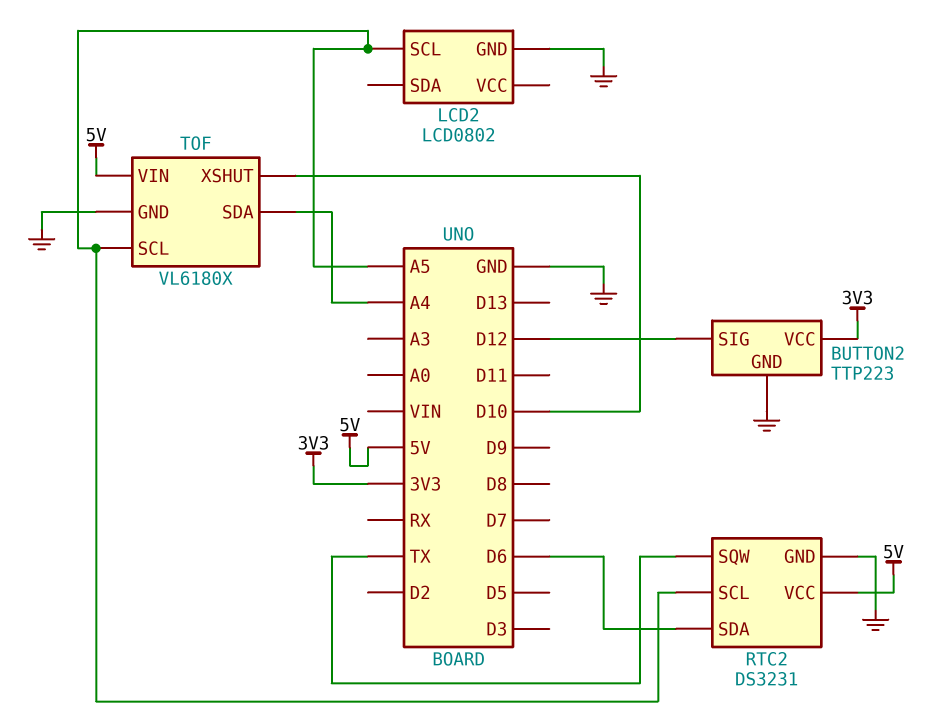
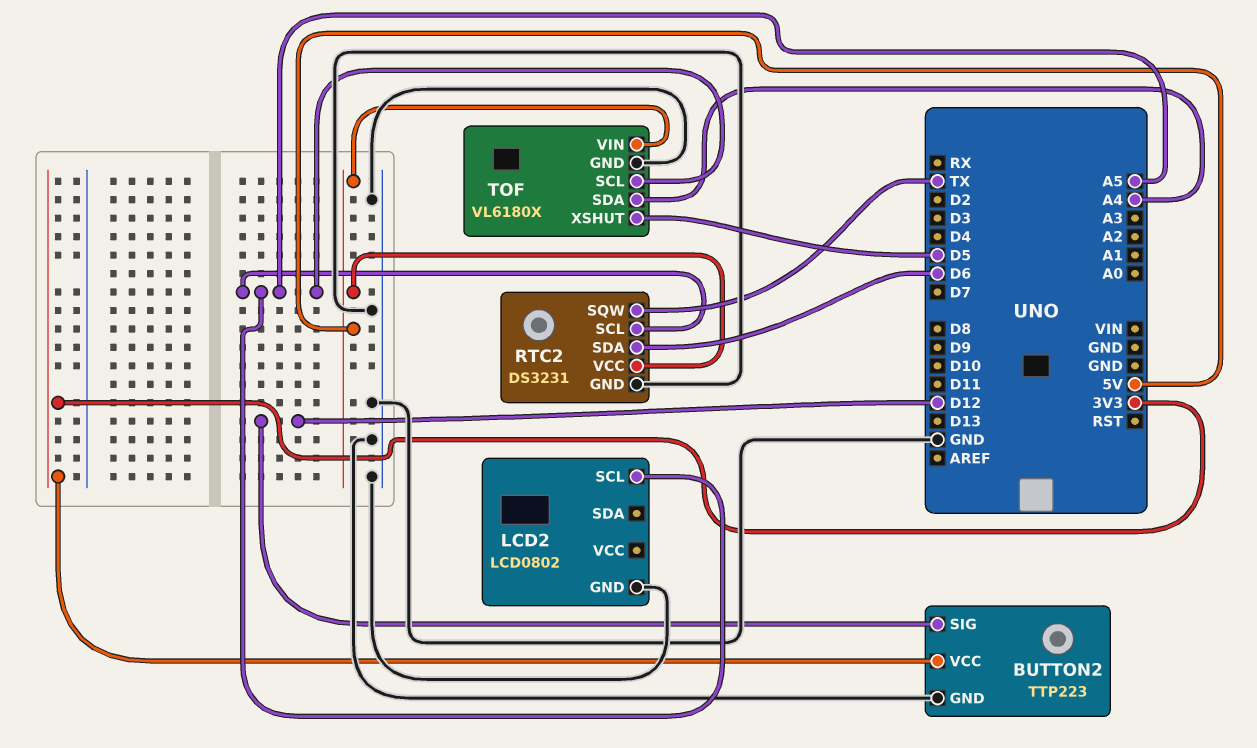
TOF pin XSHUT: D10 -> D5

